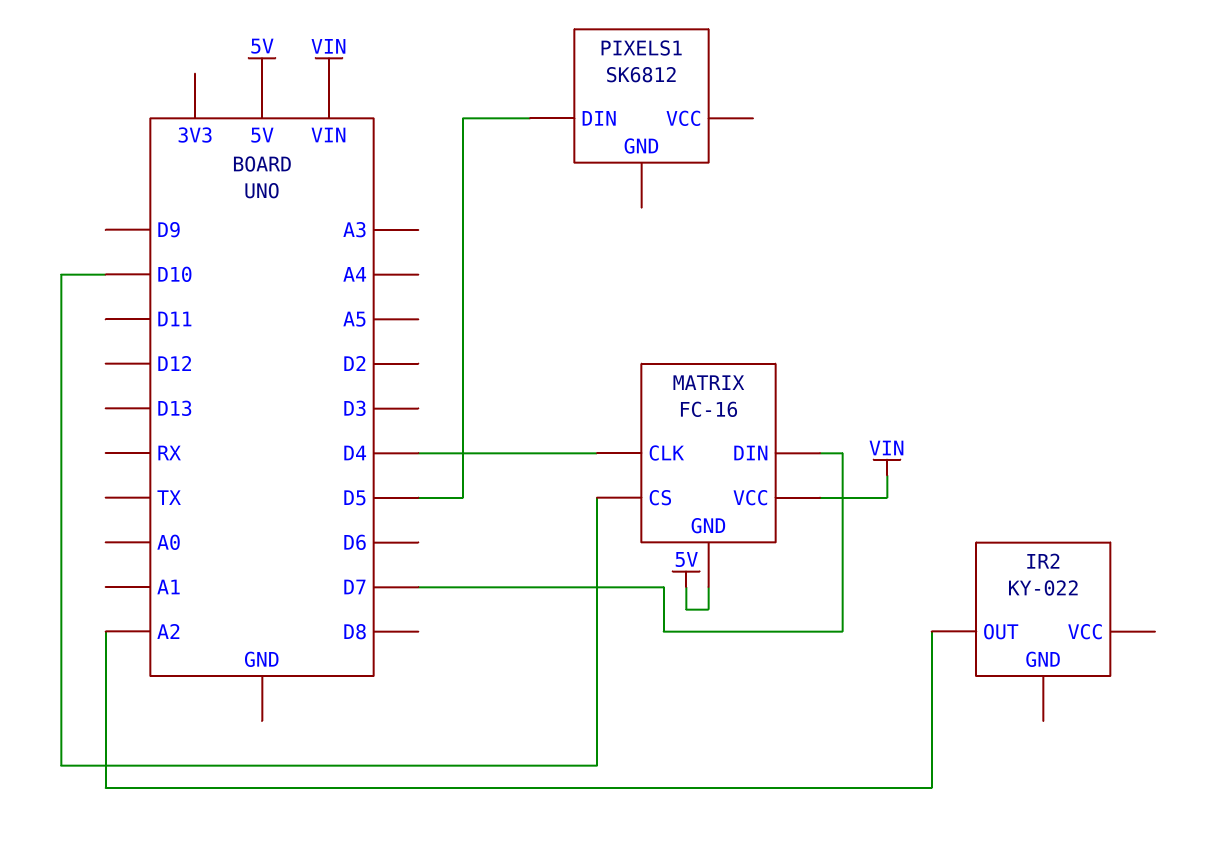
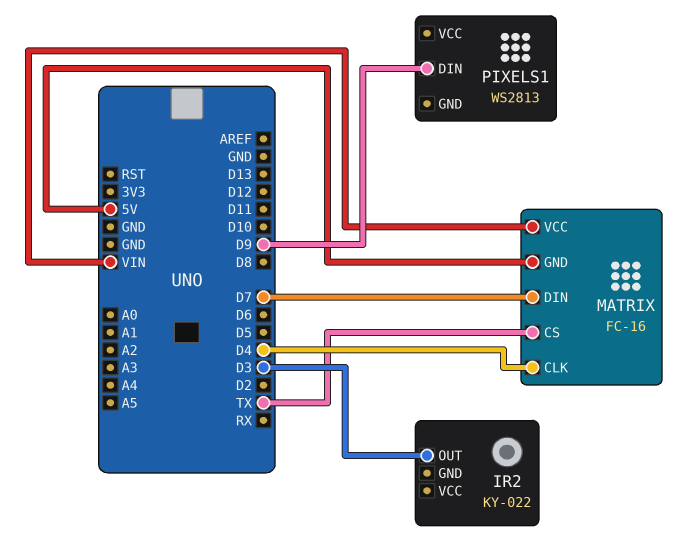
IR2 pin OUT: A2 -> D3
MATRIX pin CS: D10 -> TX
PIXELS1: SK6812 -> WS2813
PIXELS1 pin DIN: D5 -> D9

